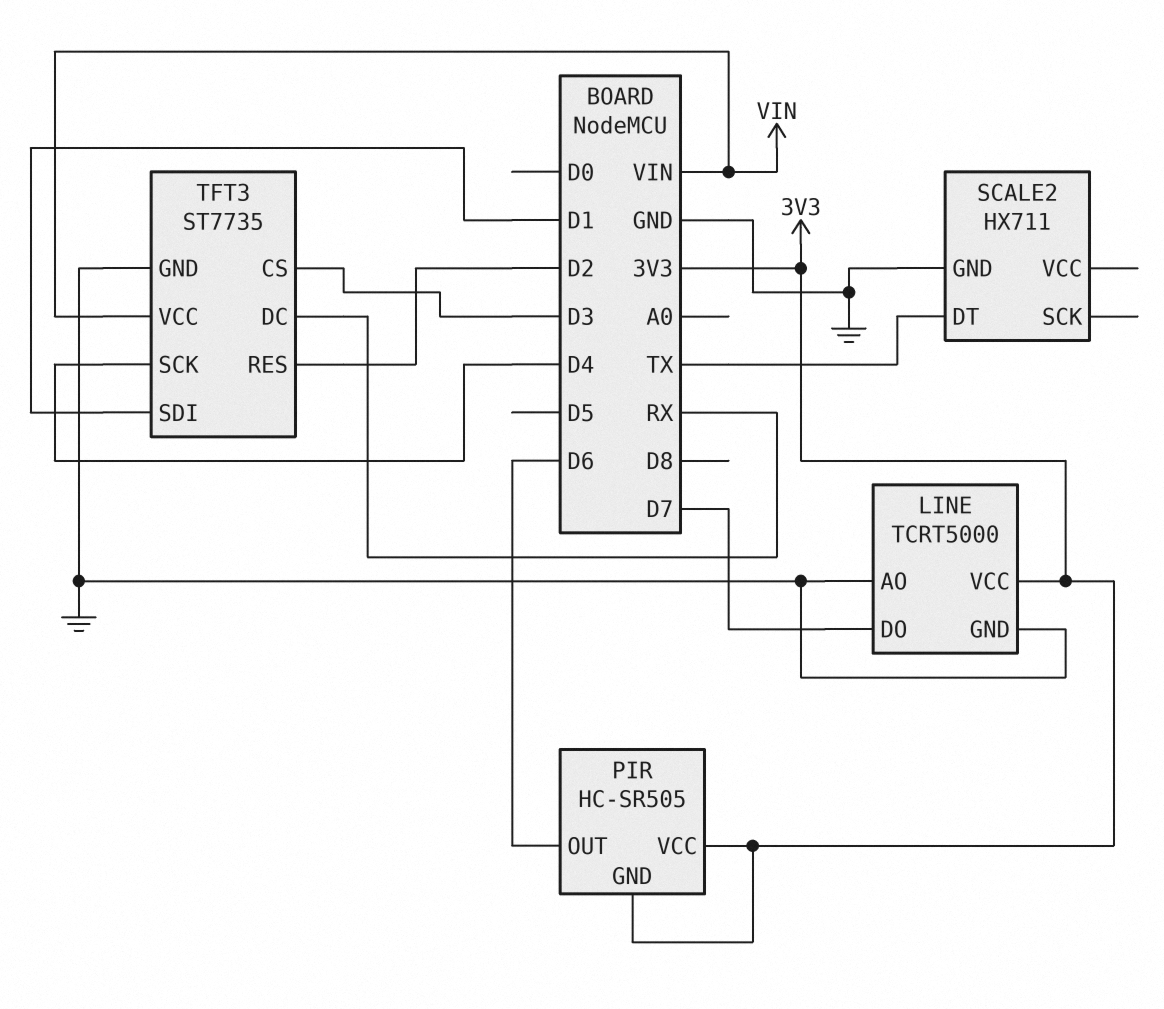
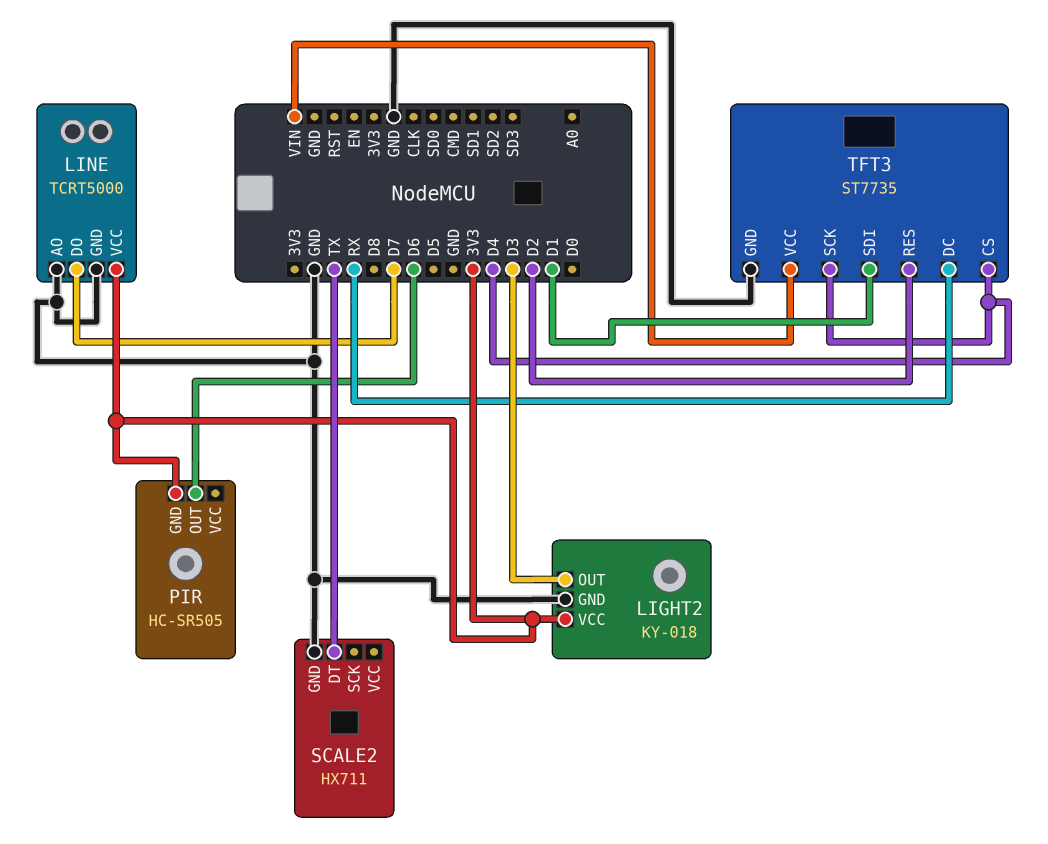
LIGHT2: none -> KY-018
LIGHT2 pin GND: none -> GND
LIGHT2 pin OUT: none -> D3
LIGHT2 pin VCC: none -> 3V3
PIR pin VCC: 3V3 -> none
TFT3 pin CS: D3 -> D4

